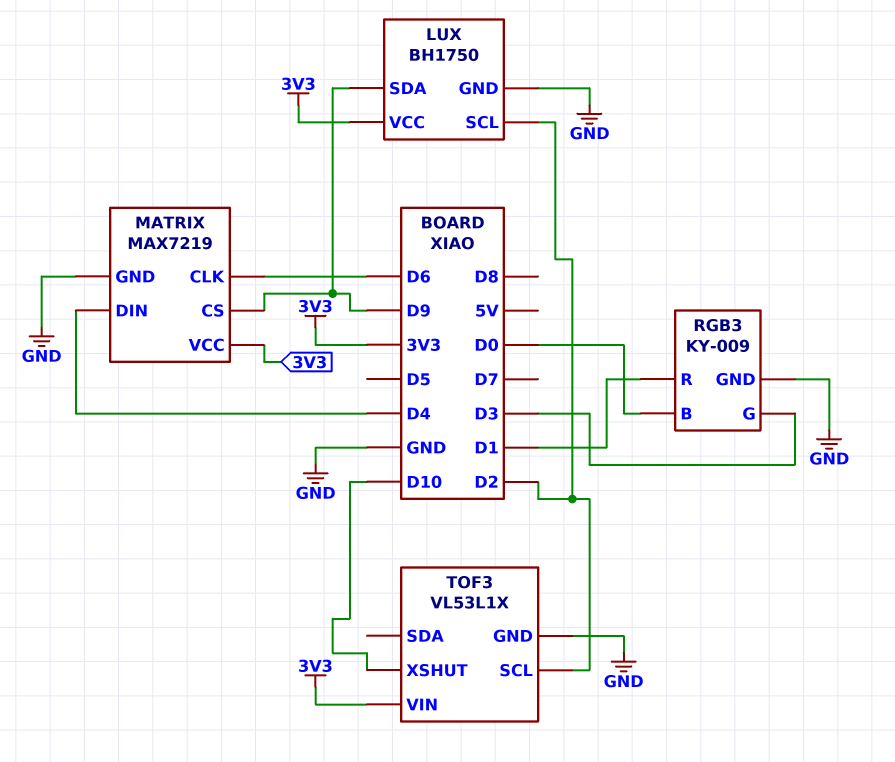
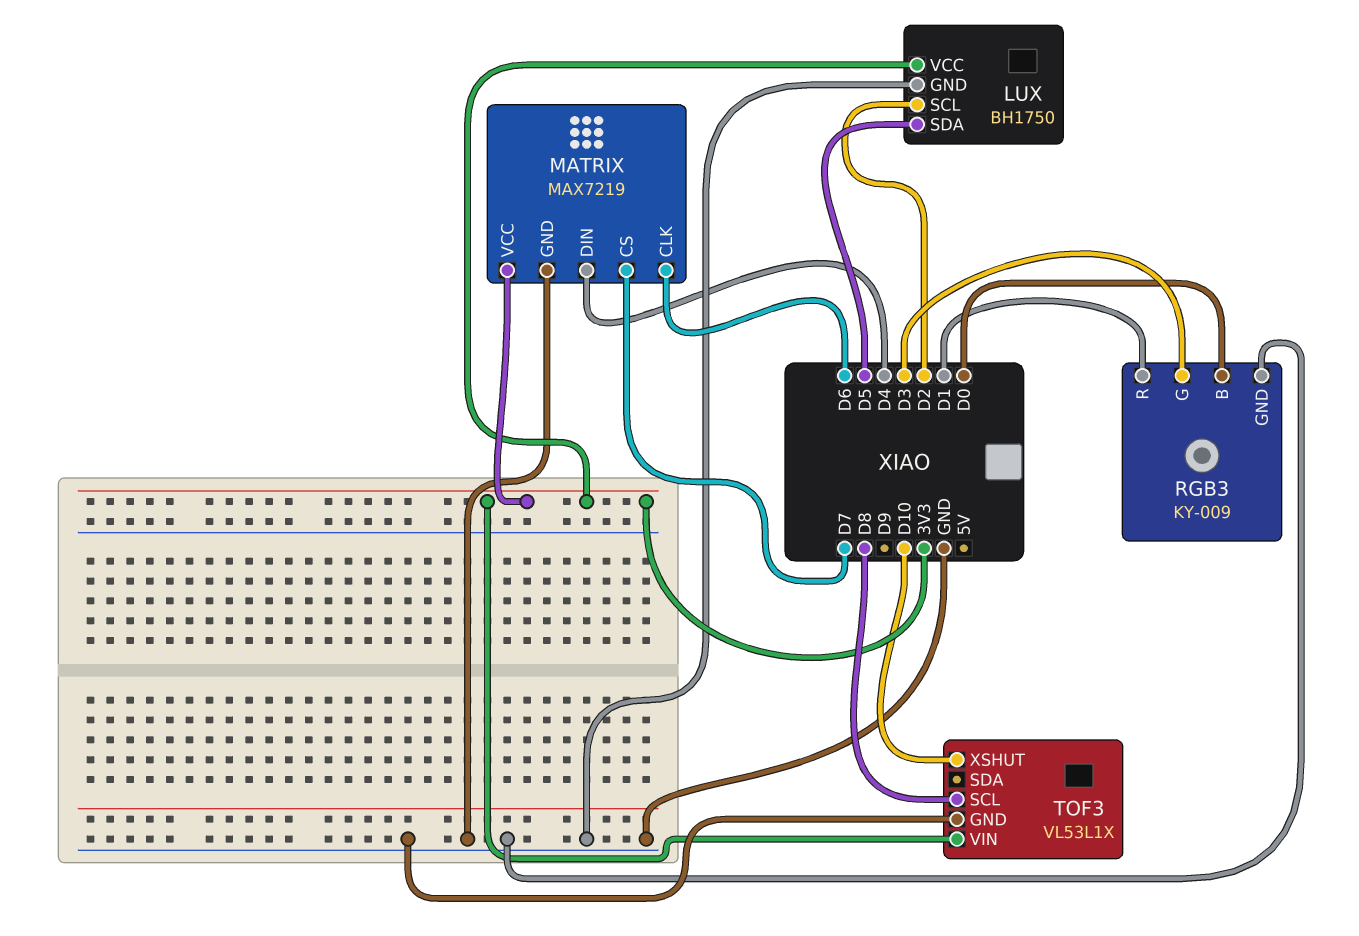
LUX pin SDA: D9 -> D5
MATRIX pin CS: D9 -> D7
TOF3 pin SCL: D2 -> D8

